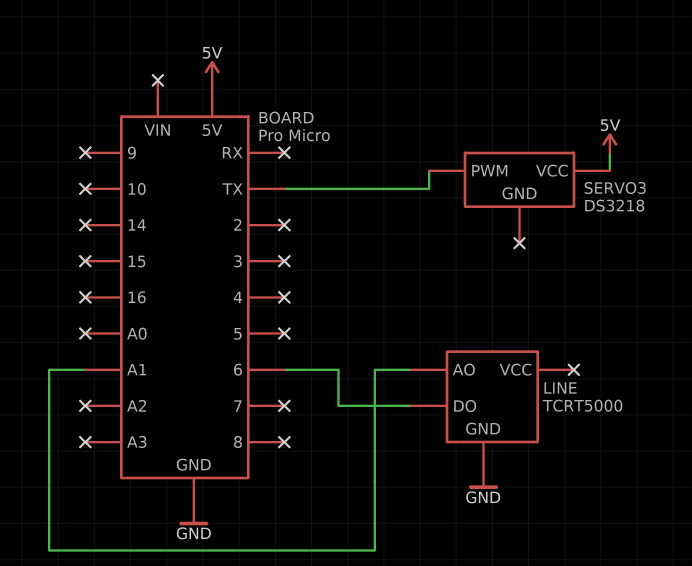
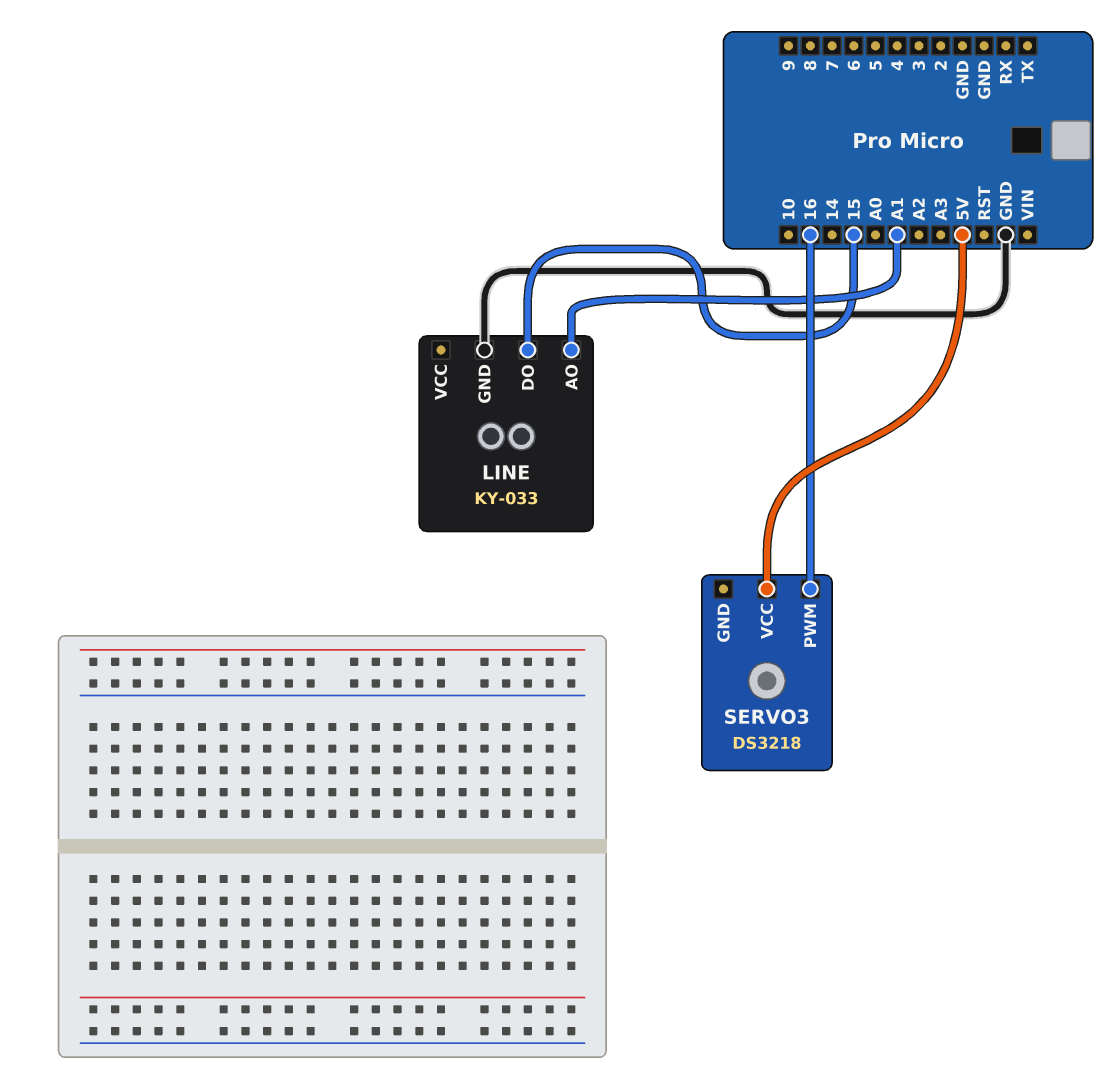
LINE: TCRT5000 -> KY-033
LINE pin DO: 6 -> 15
SERVO3 pin PWM: TX -> 16

